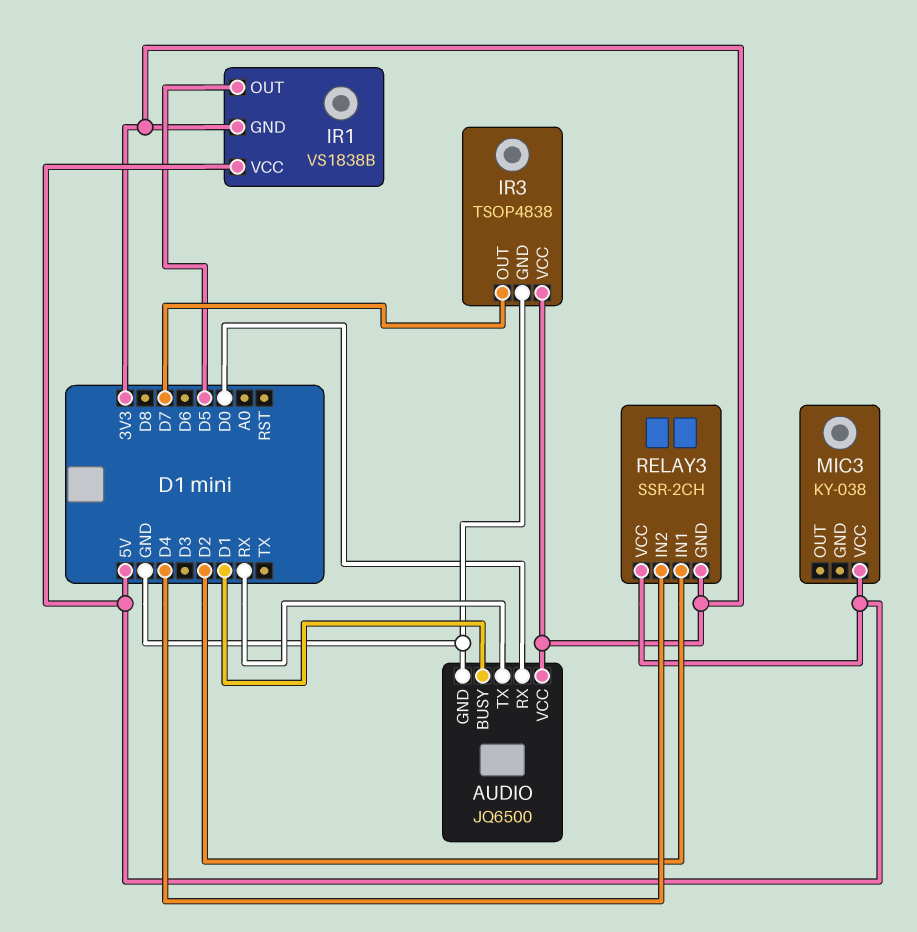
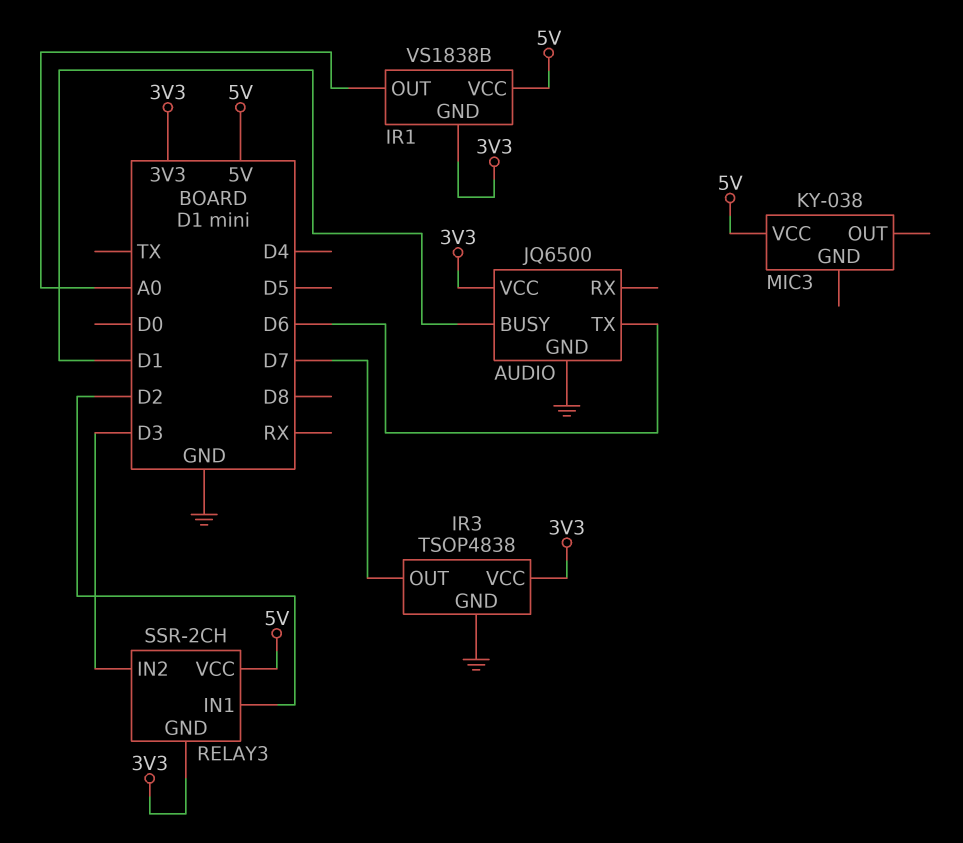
AUDIO pin RX: D0 -> none
AUDIO pin TX: RX -> D6
IR1 pin OUT: D5 -> A0
RELAY3 pin IN2: D4 -> D3

